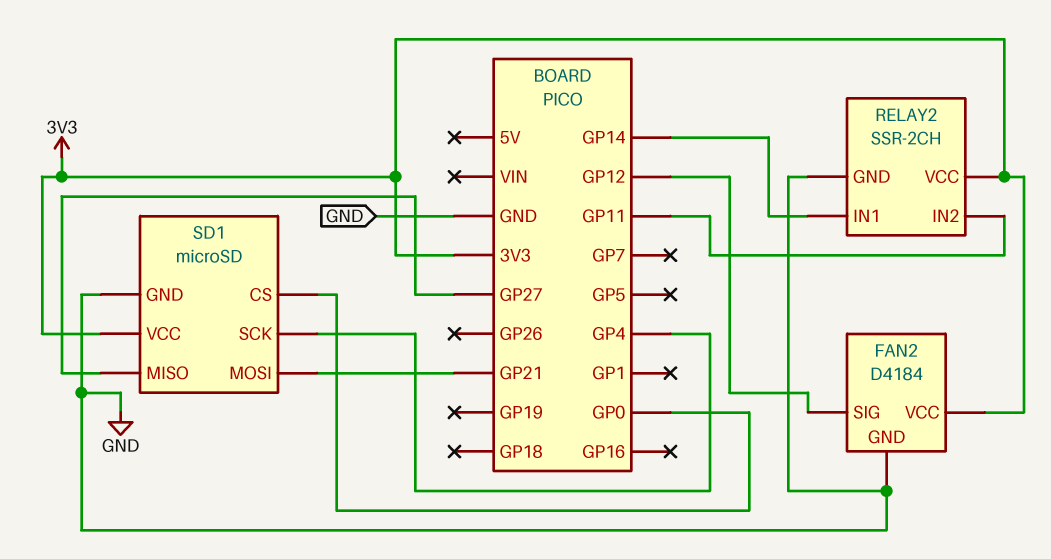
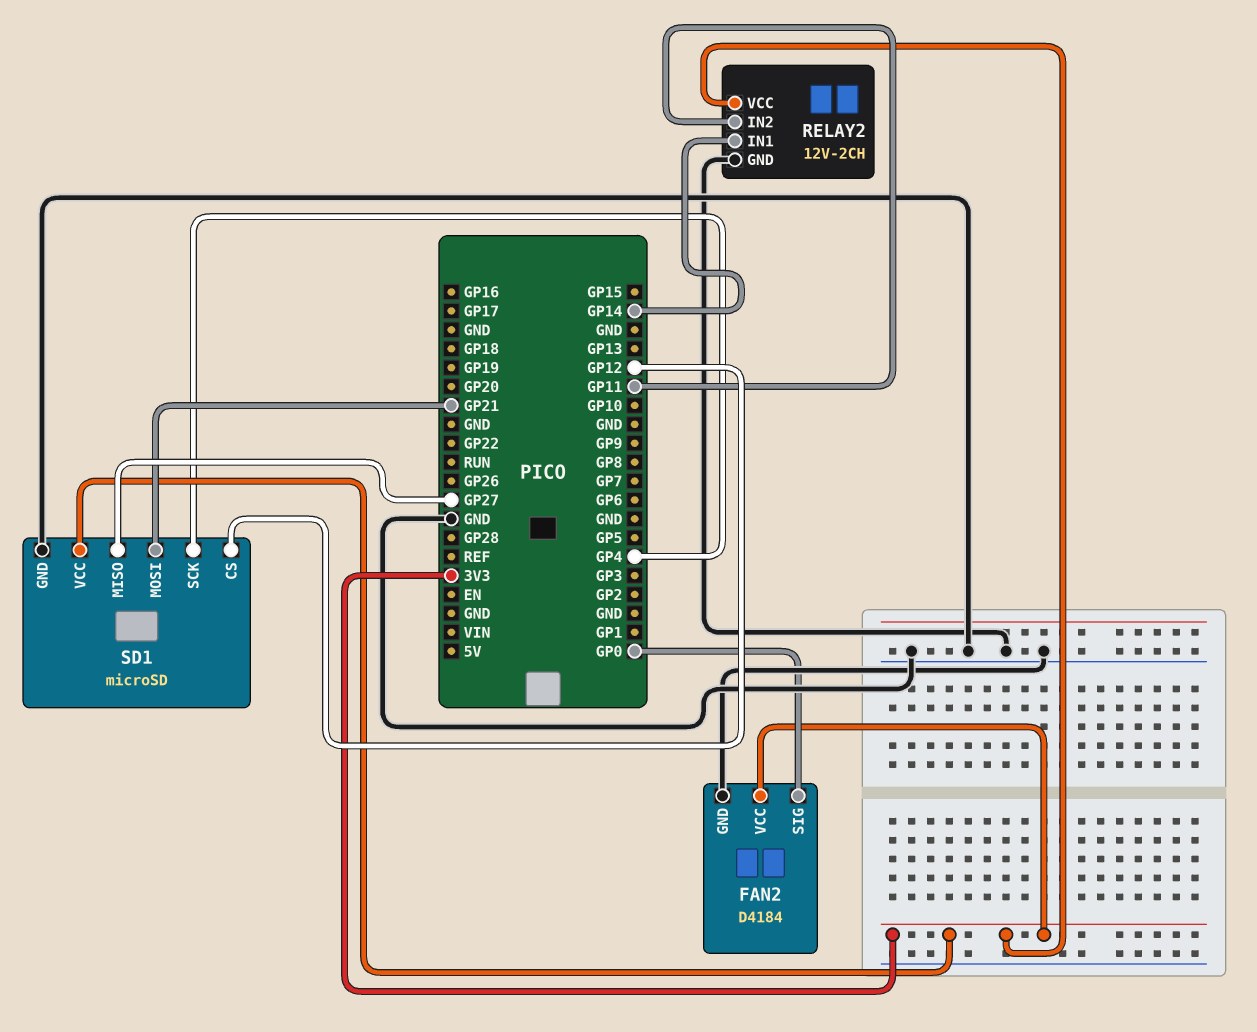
FAN2 pin SIG: GP12 -> GP0
RELAY2: SSR-2CH -> 12V-2CH
SD1 pin CS: GP0 -> GP12

